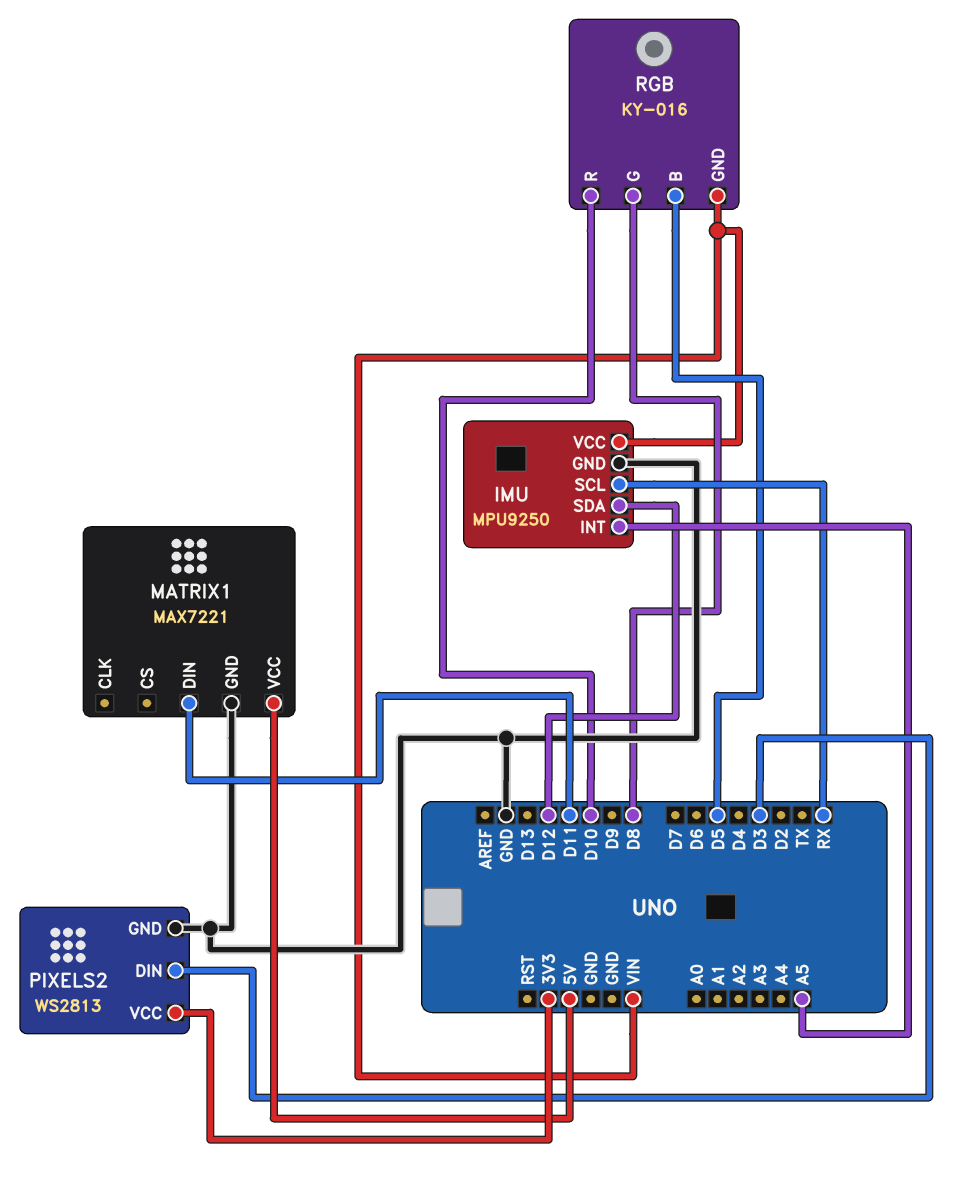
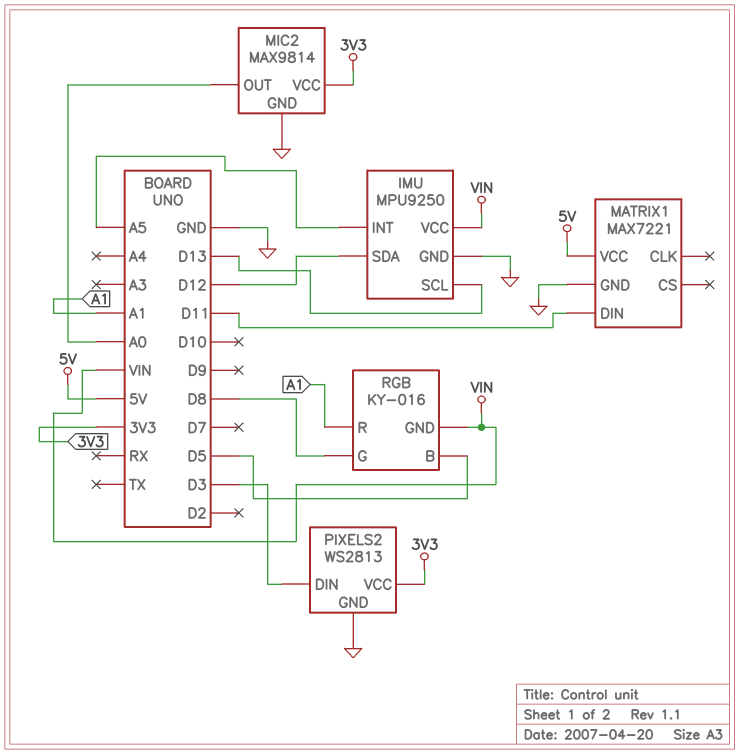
IMU pin SCL: RX -> D13
MIC2: none -> MAX9814
MIC2 pin GND: none -> GND
MIC2 pin OUT: none -> A0
MIC2 pin VCC: none -> 3V3
RGB pin R: D10 -> A1

